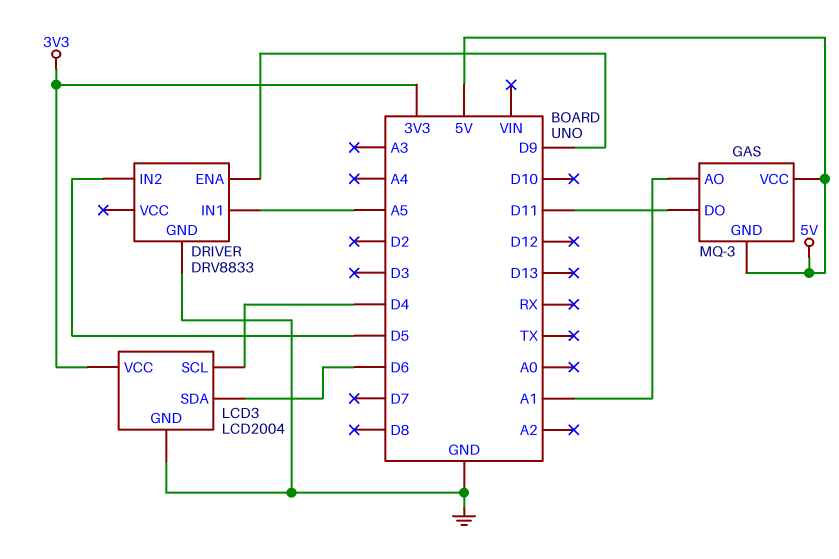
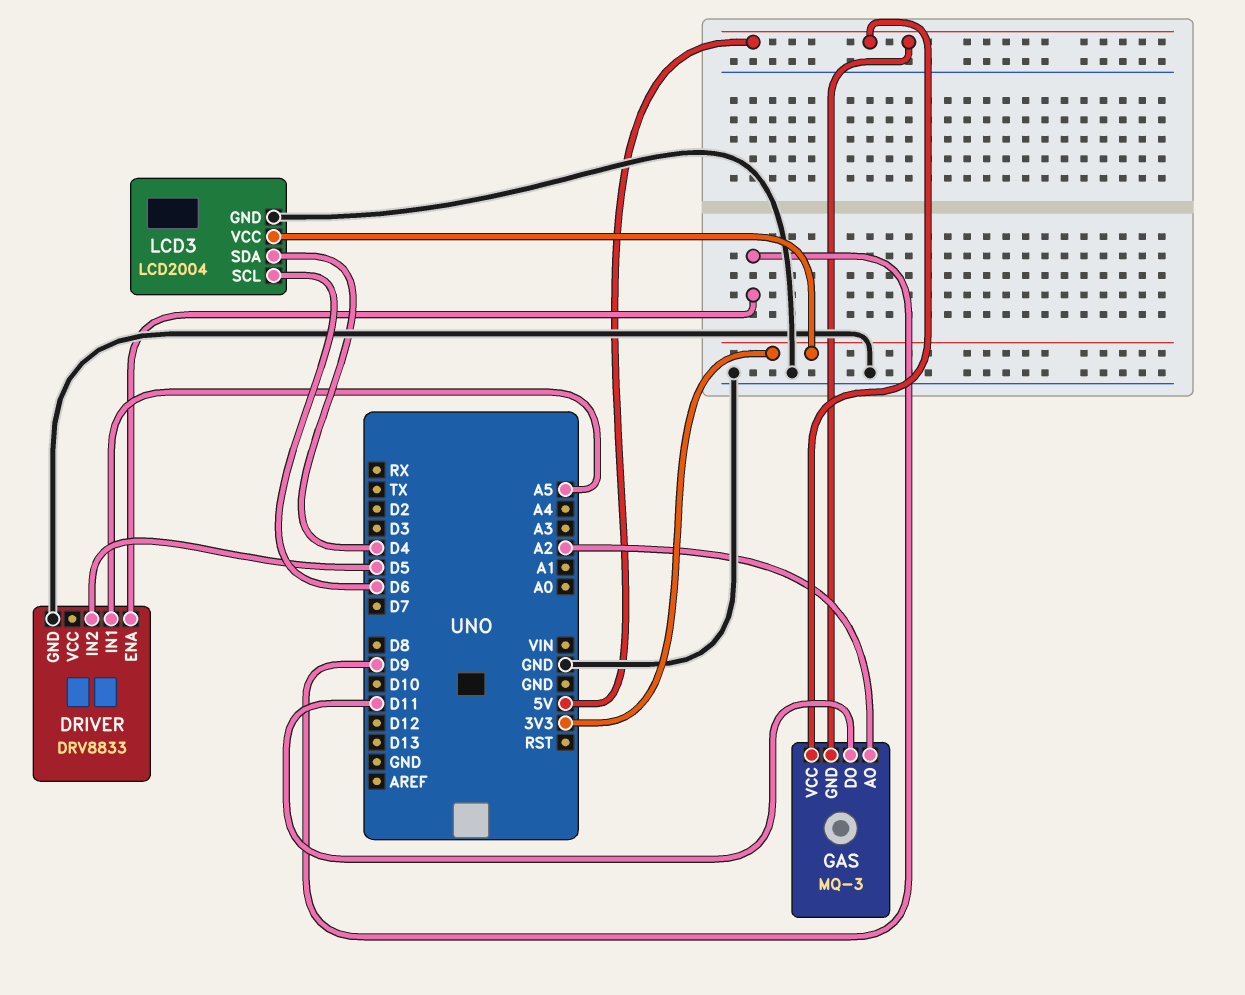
GAS pin AO: A1 -> A2
LCD3 pin SCL: D4 -> D6
LCD3 pin SDA: D6 -> D4

